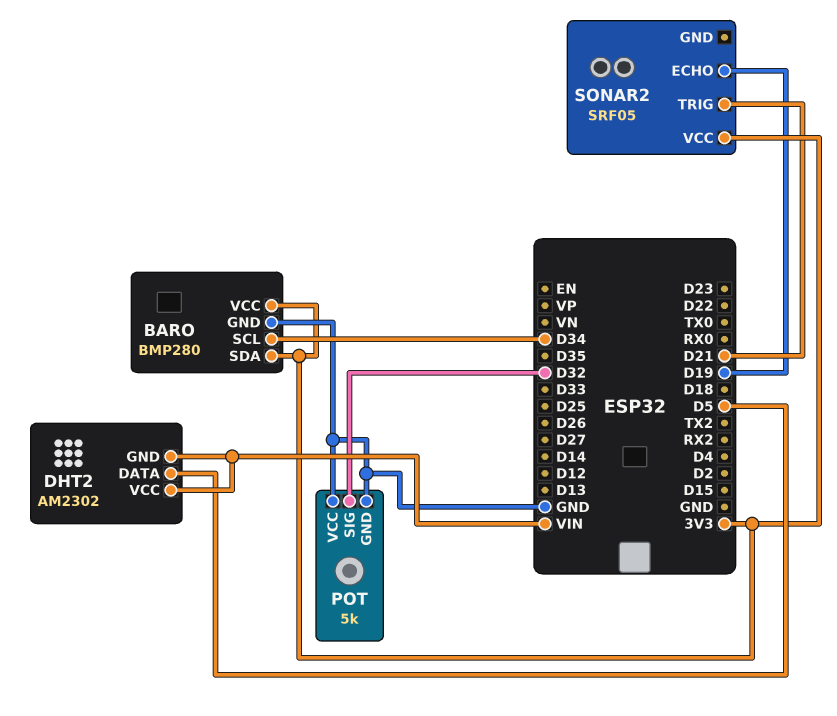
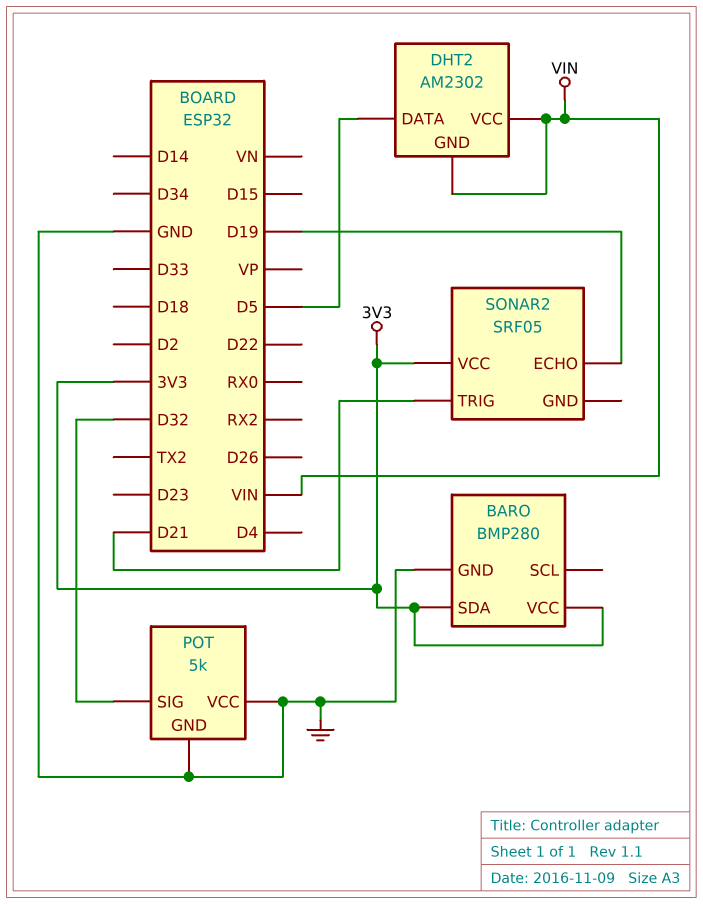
BARO pin SCL: D34 -> none

